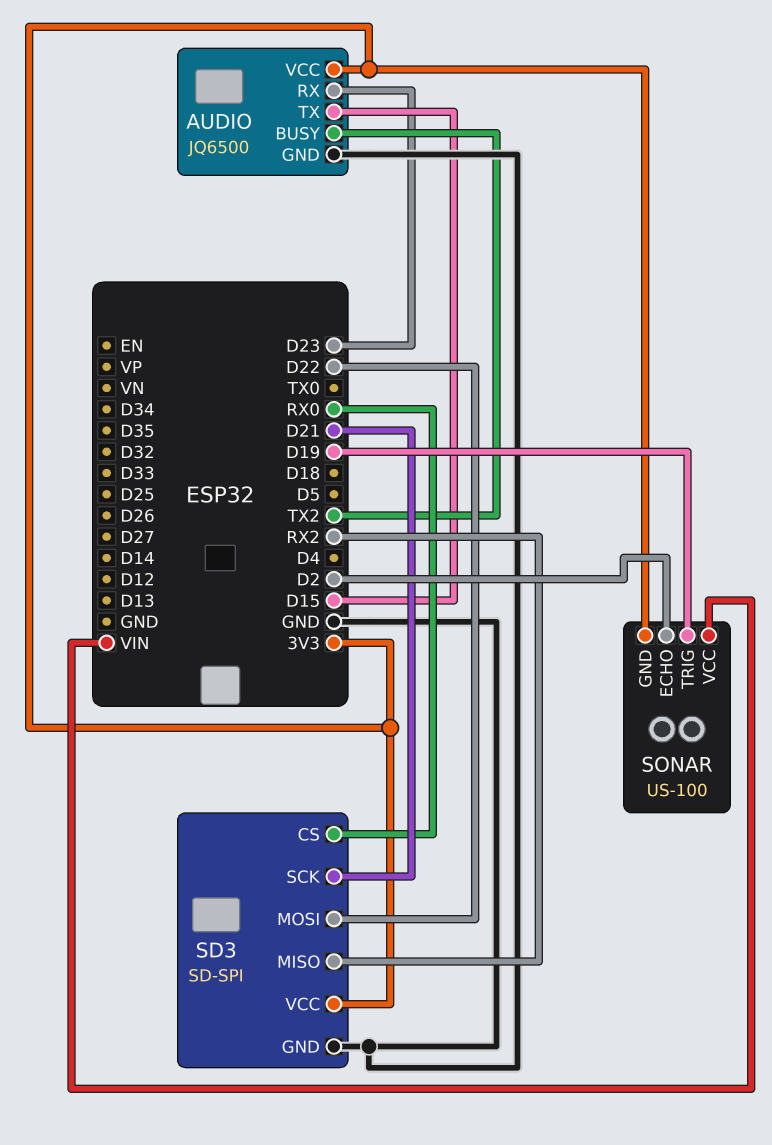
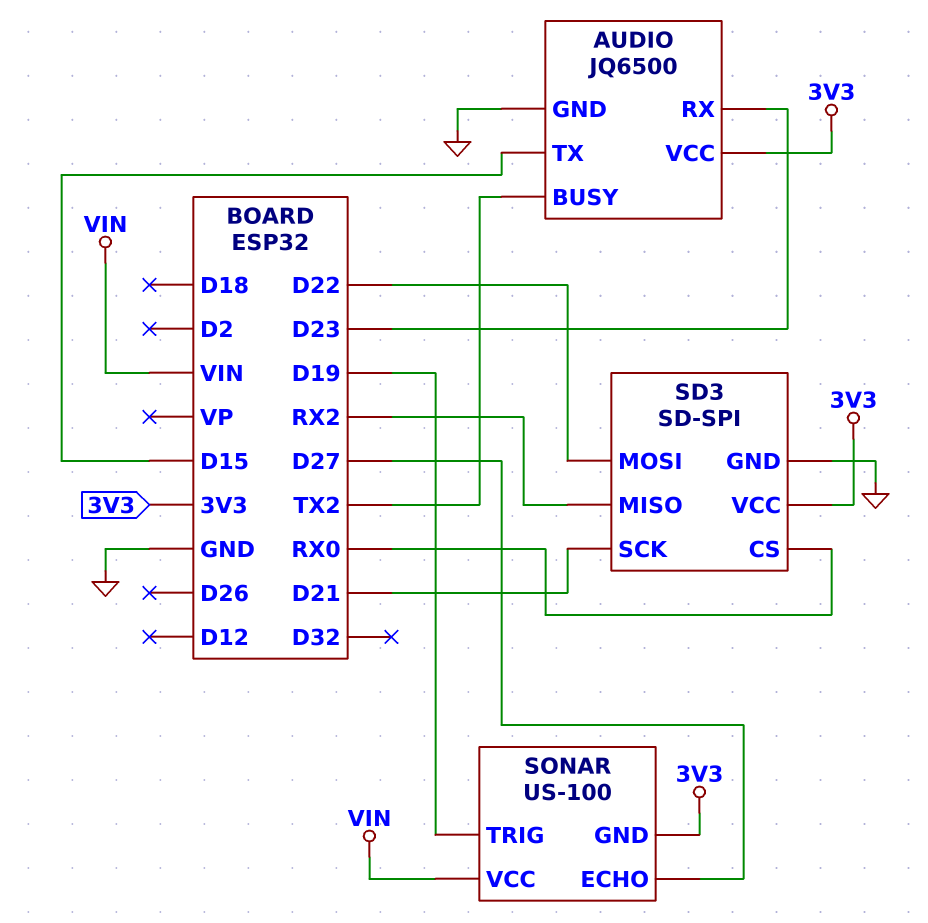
SONAR pin ECHO: D2 -> D27

